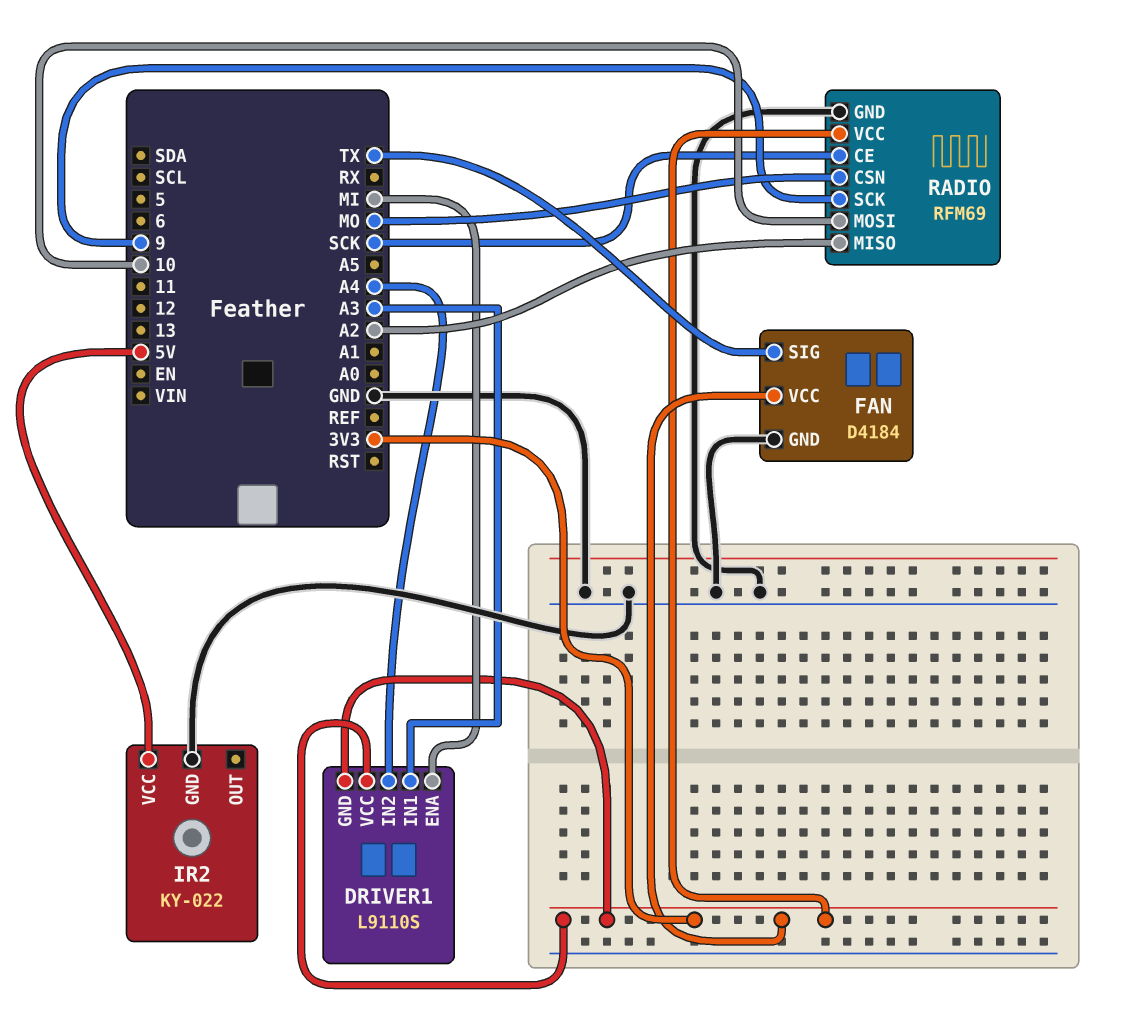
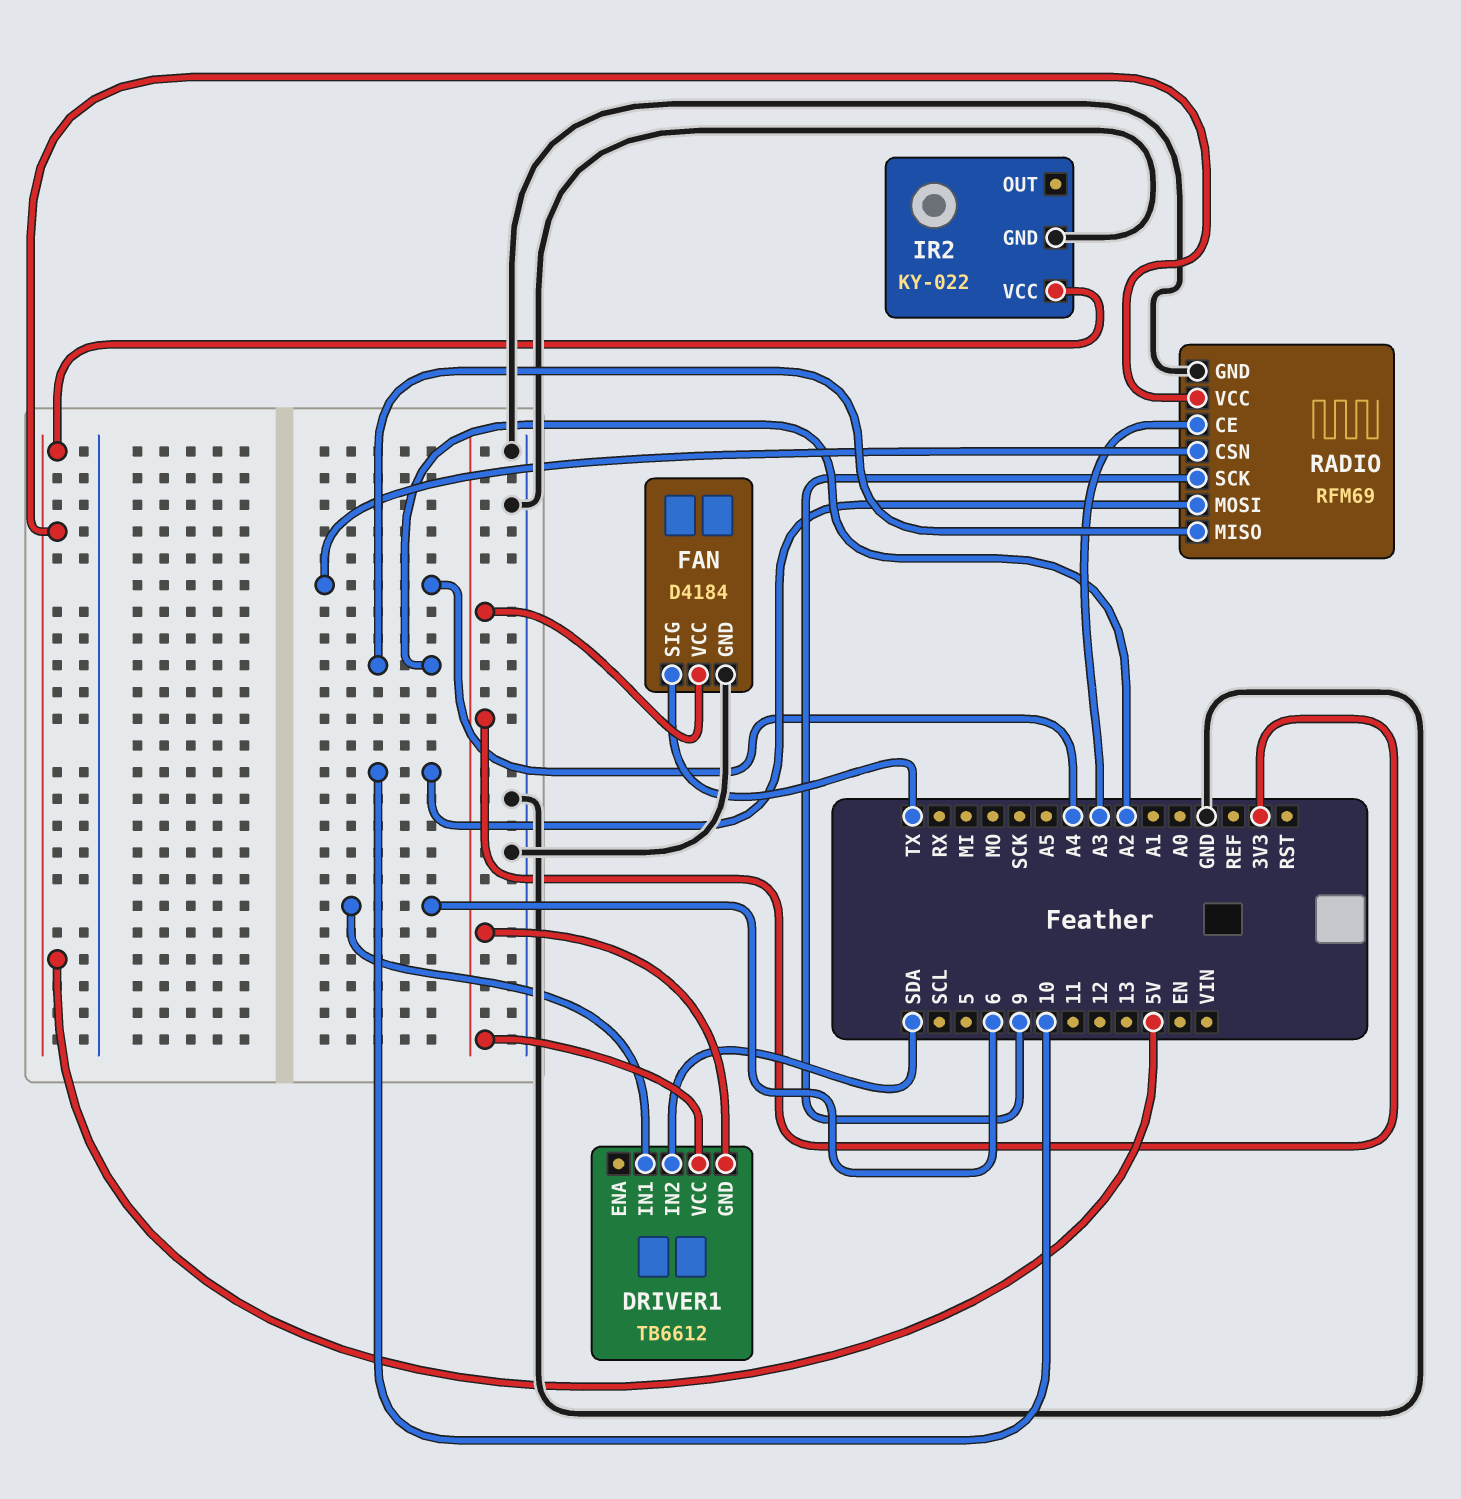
DRIVER1: L9110S -> TB6612
DRIVER1 pin ENA: MI -> none
DRIVER1 pin IN1: A3 -> 6
DRIVER1 pin IN2: A4 -> SDA
RADIO pin CE: SCK -> A3
RADIO pin CSN: MO -> A4
RADIO pin VCC: 3V3 -> 5V

